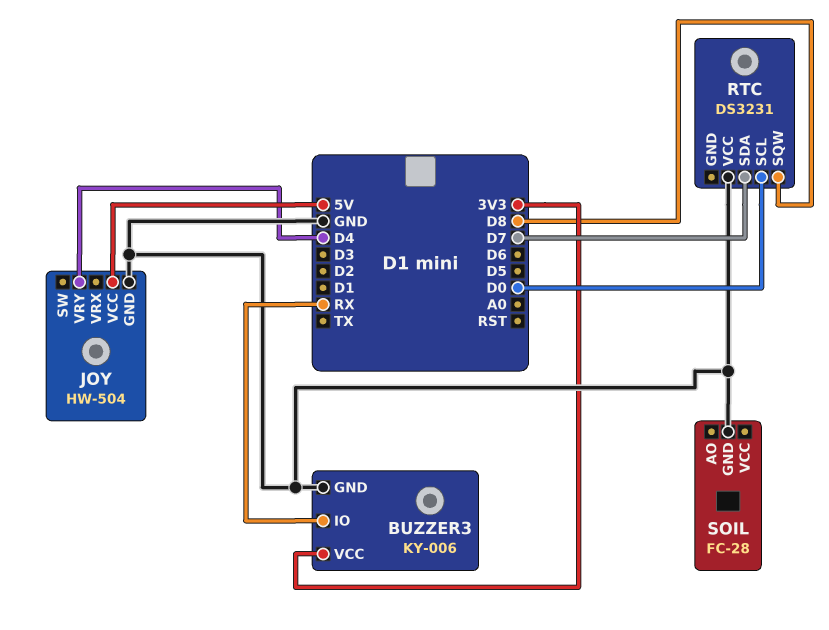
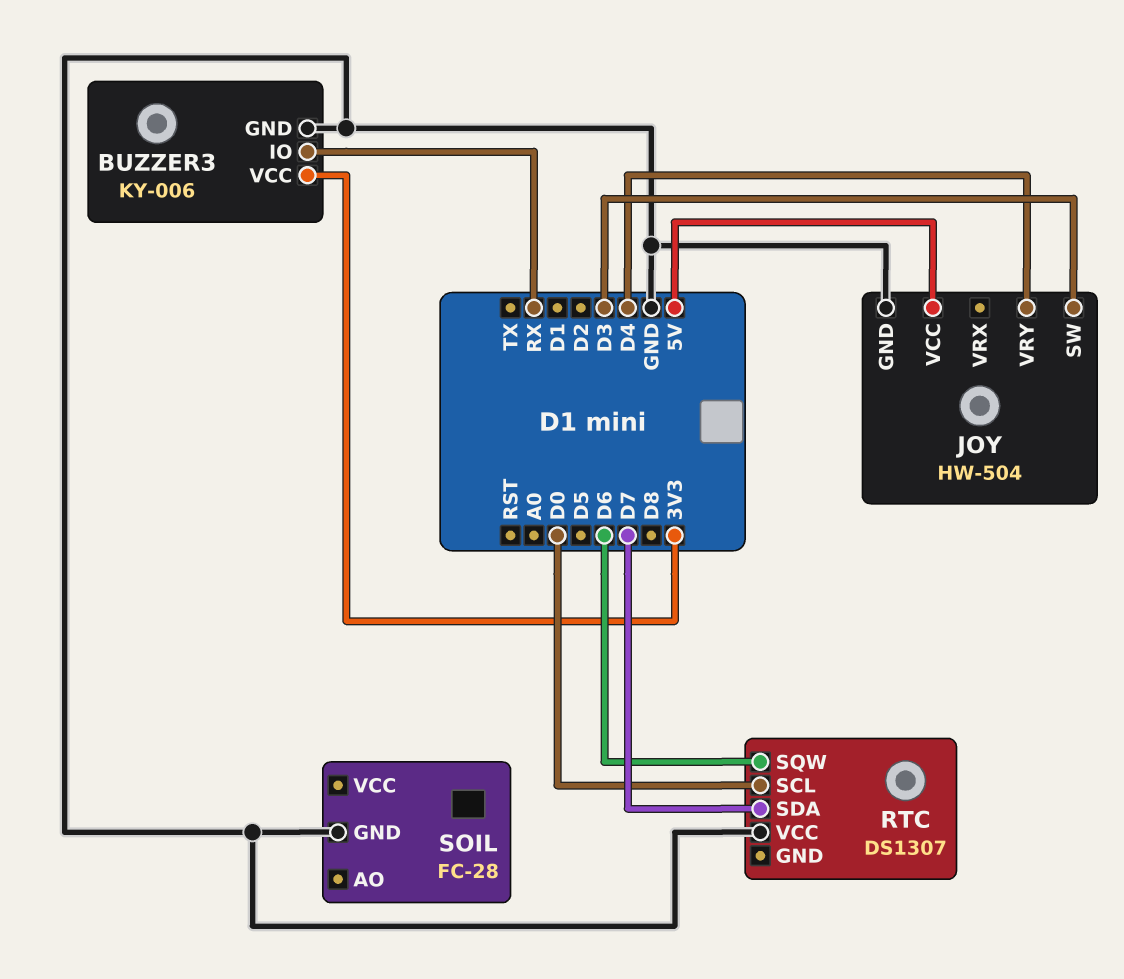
JOY pin SW: none -> D3
RTC: DS3231 -> DS1307
RTC pin SQW: D8 -> D6

